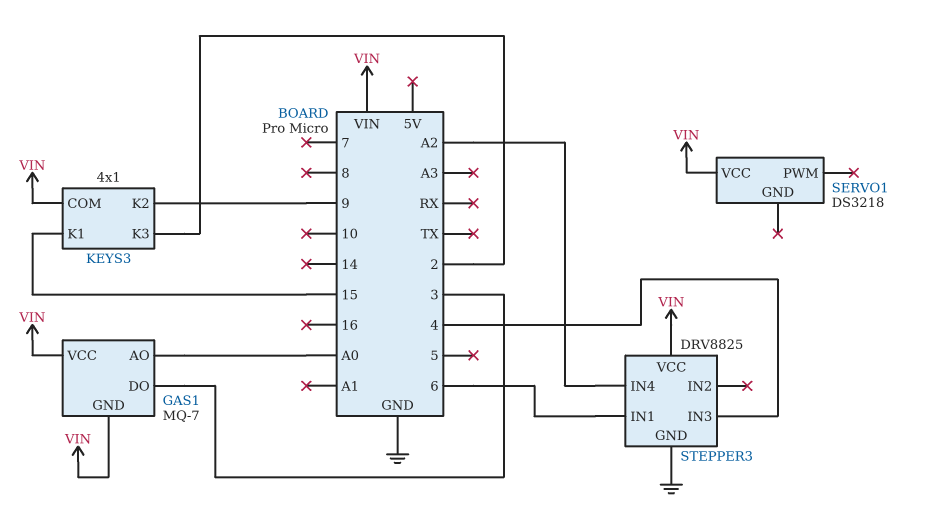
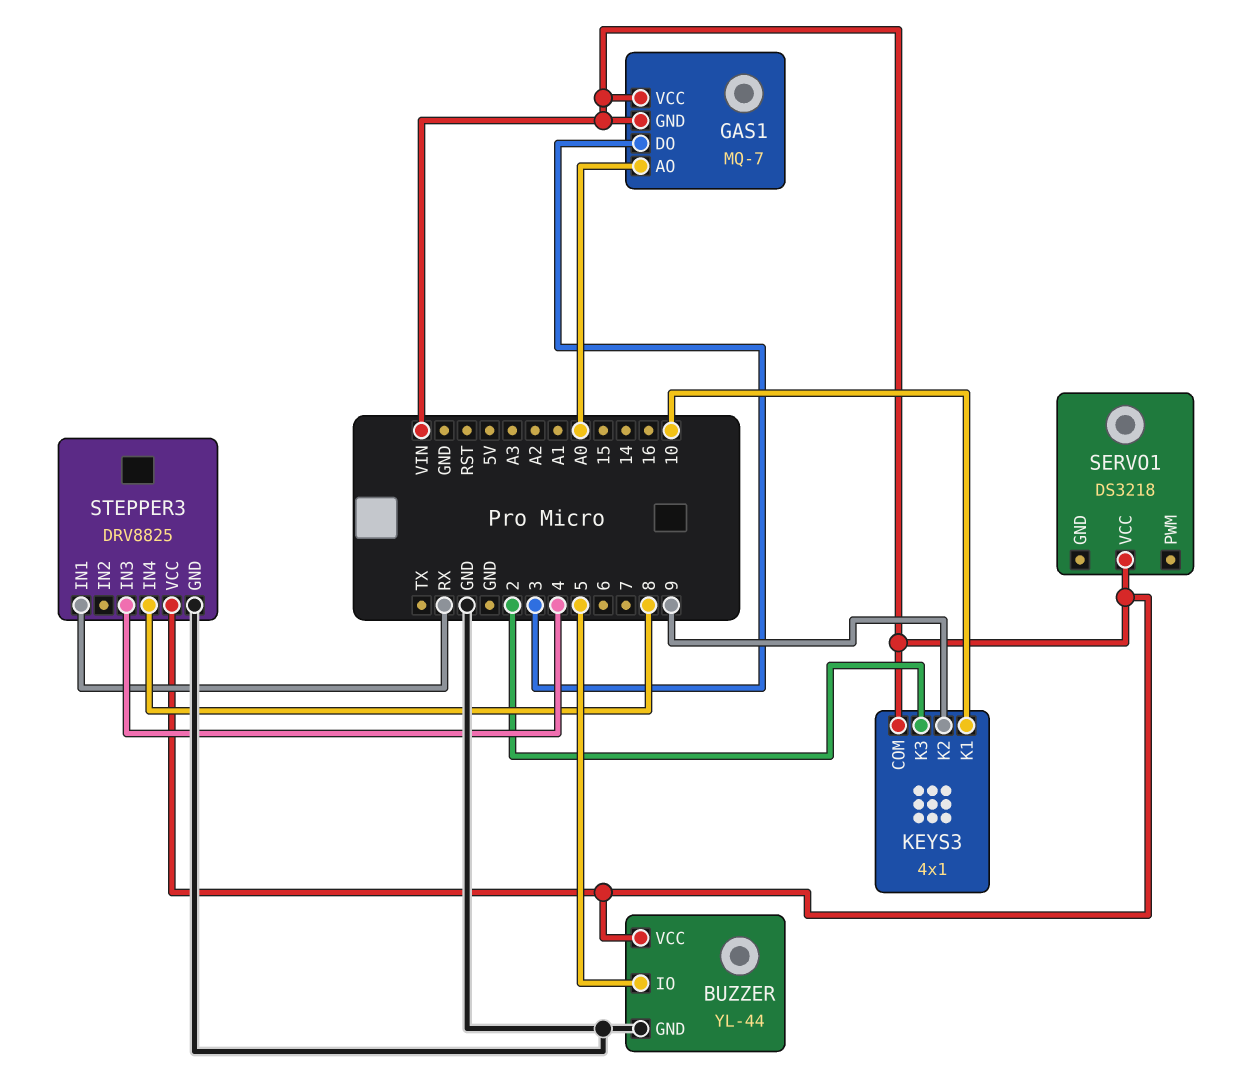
BUZZER: none -> YL-44
BUZZER pin GND: none -> GND
BUZZER pin IO: none -> 5
BUZZER pin VCC: none -> VIN
KEYS3 pin K1: 15 -> 10
STEPPER3 pin IN1: 6 -> RX
STEPPER3 pin IN4: A2 -> 8

